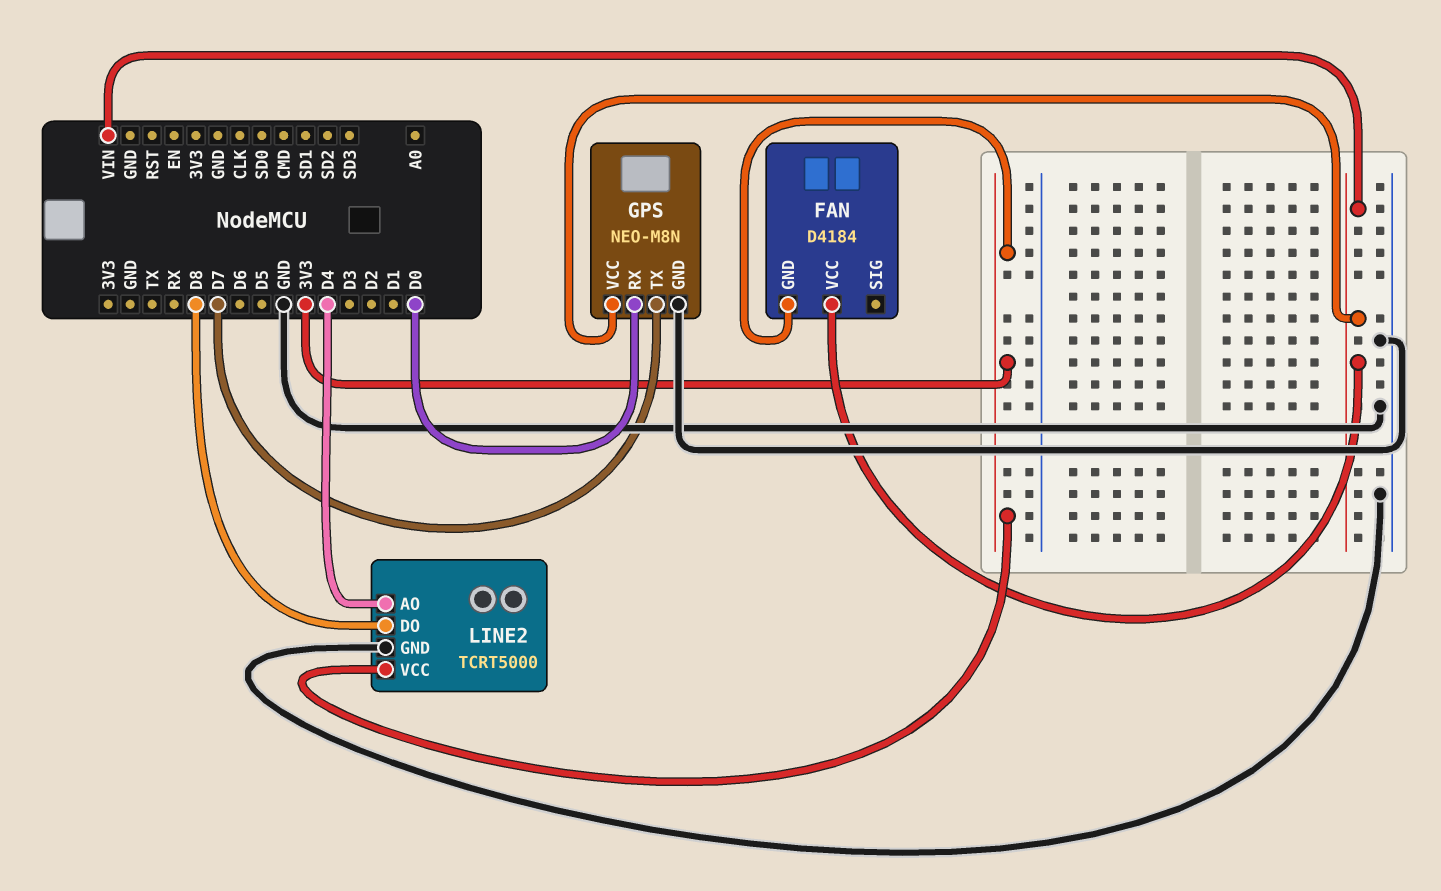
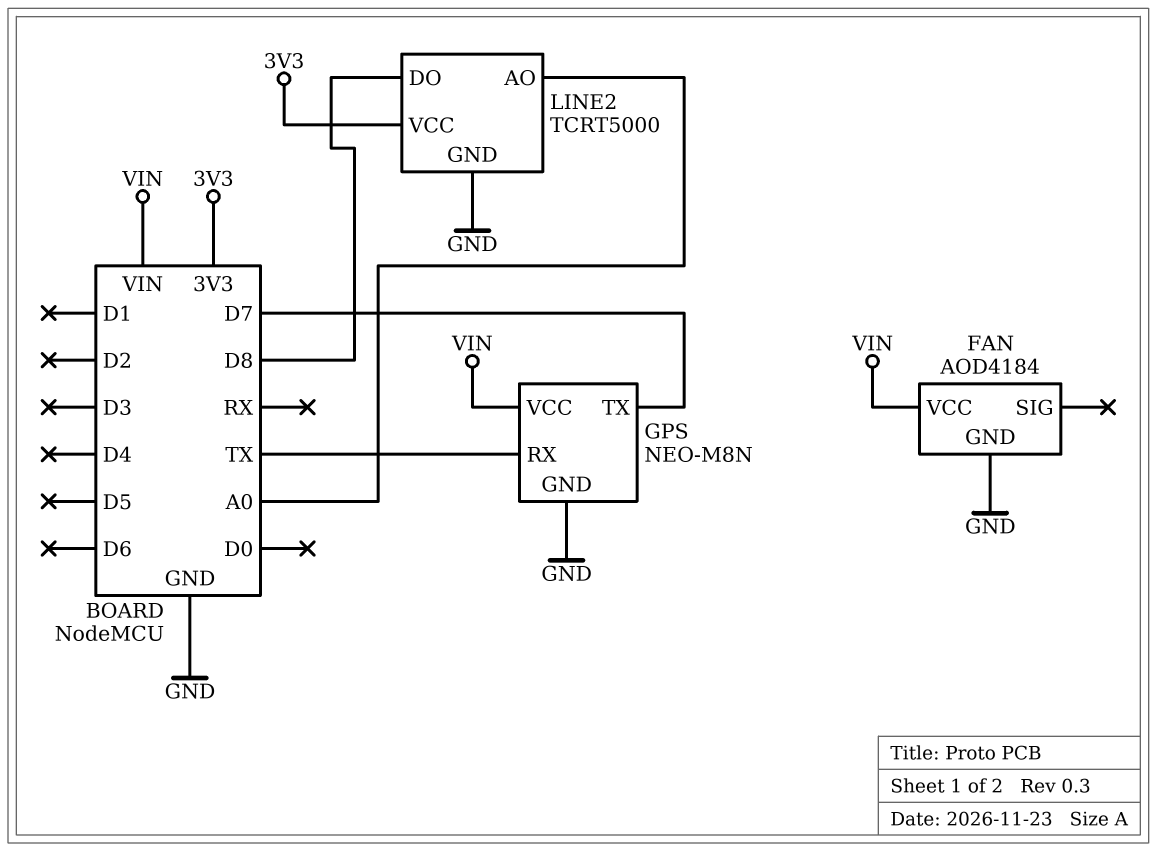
FAN: D4184 -> AOD4184
FAN pin GND: 3V3 -> GND
GPS pin RX: D0 -> TX
LINE2 pin AO: D4 -> A0

